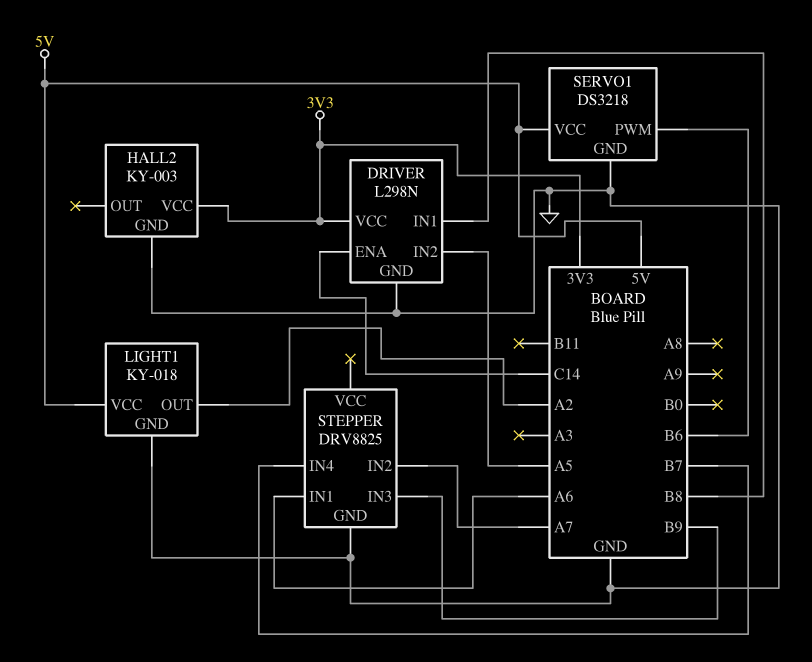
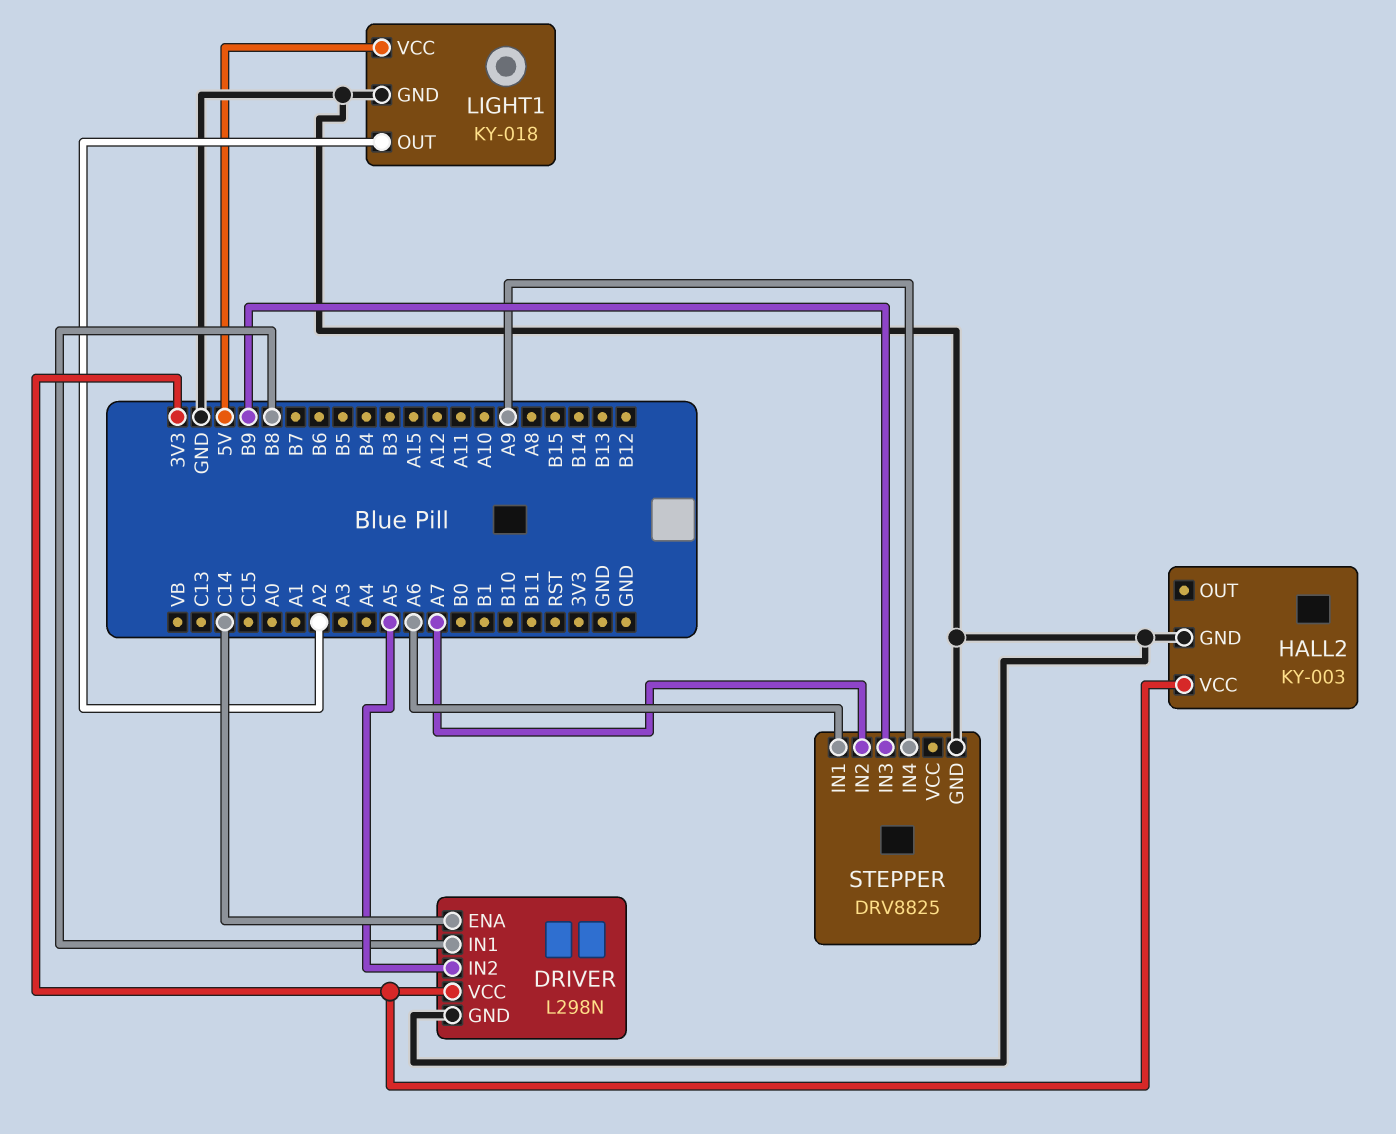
SERVO1: DS3218 -> none
SERVO1 pin GND: GND -> none
SERVO1 pin PWM: B6 -> none
SERVO1 pin VCC: 5V -> none
STEPPER pin IN4: B7 -> A9

